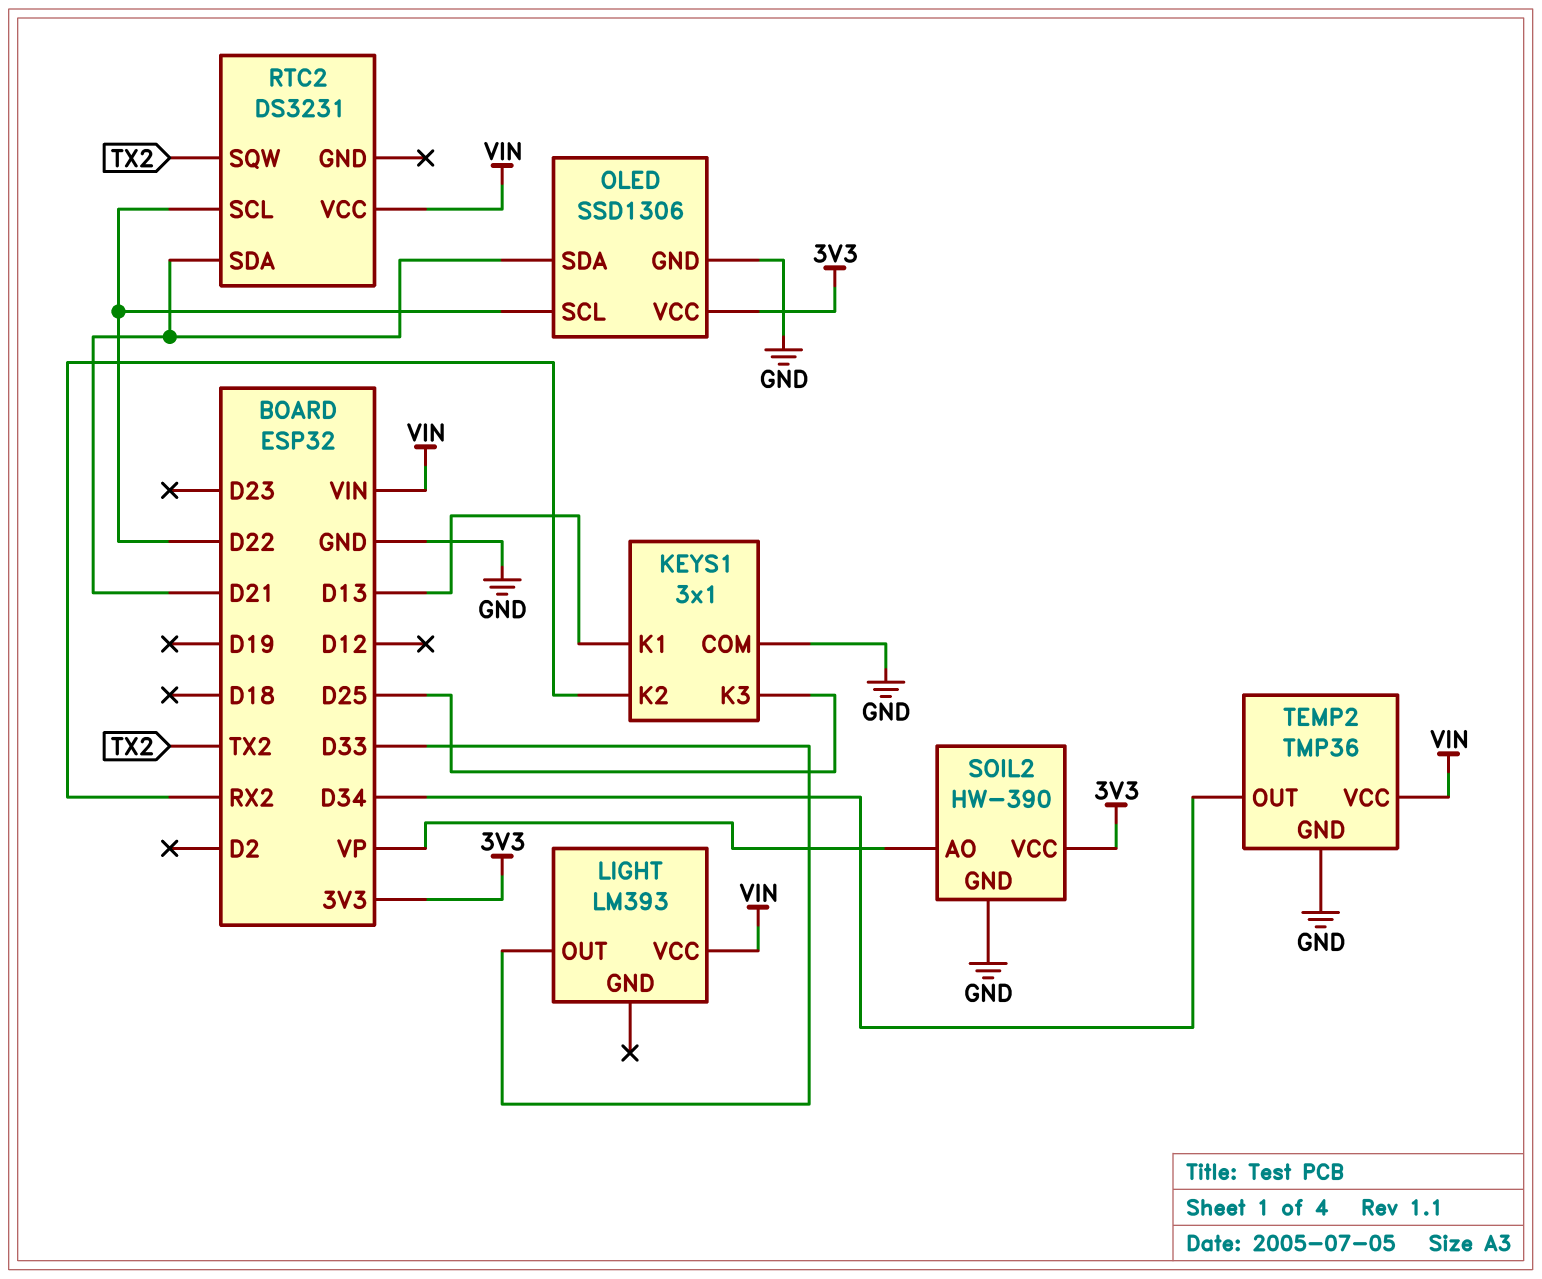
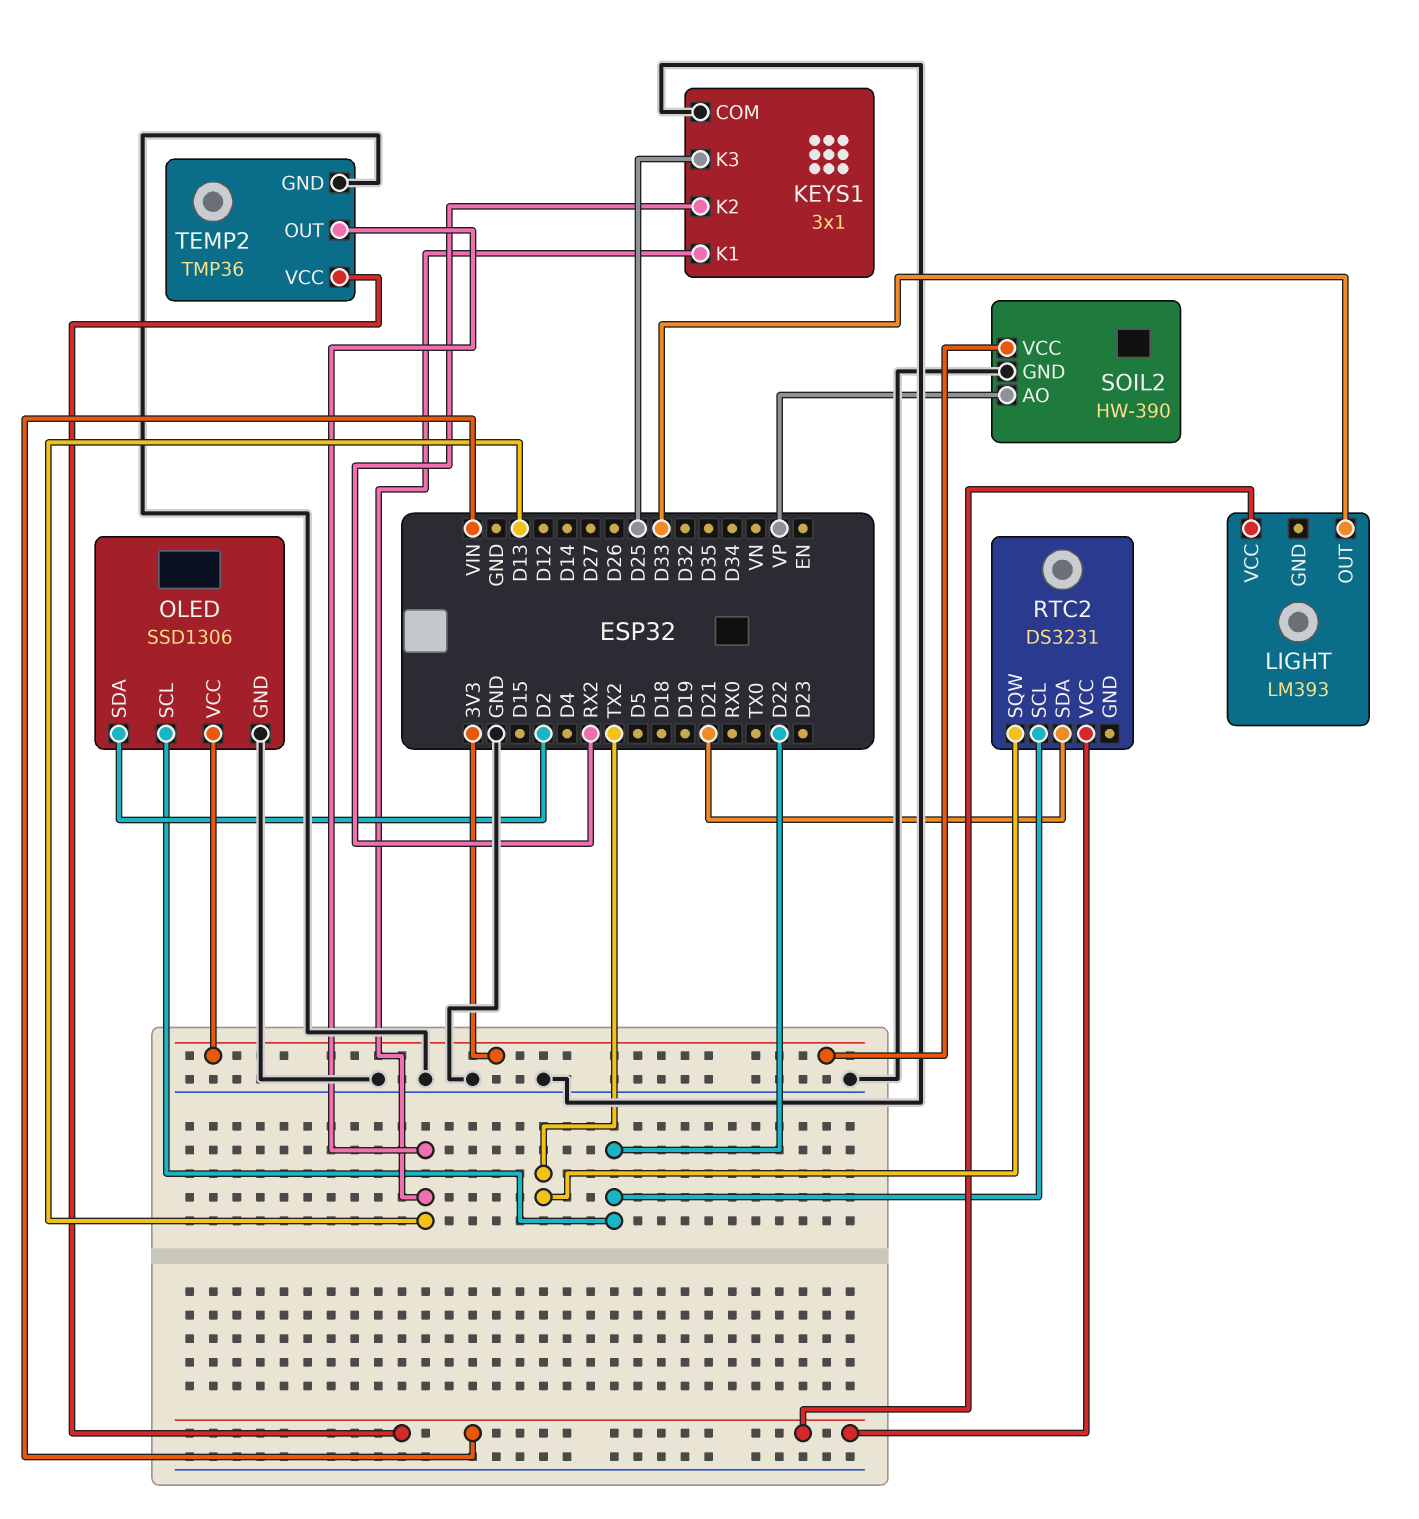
OLED pin SDA: D21 -> D2
TEMP2 pin OUT: D34 -> D13

